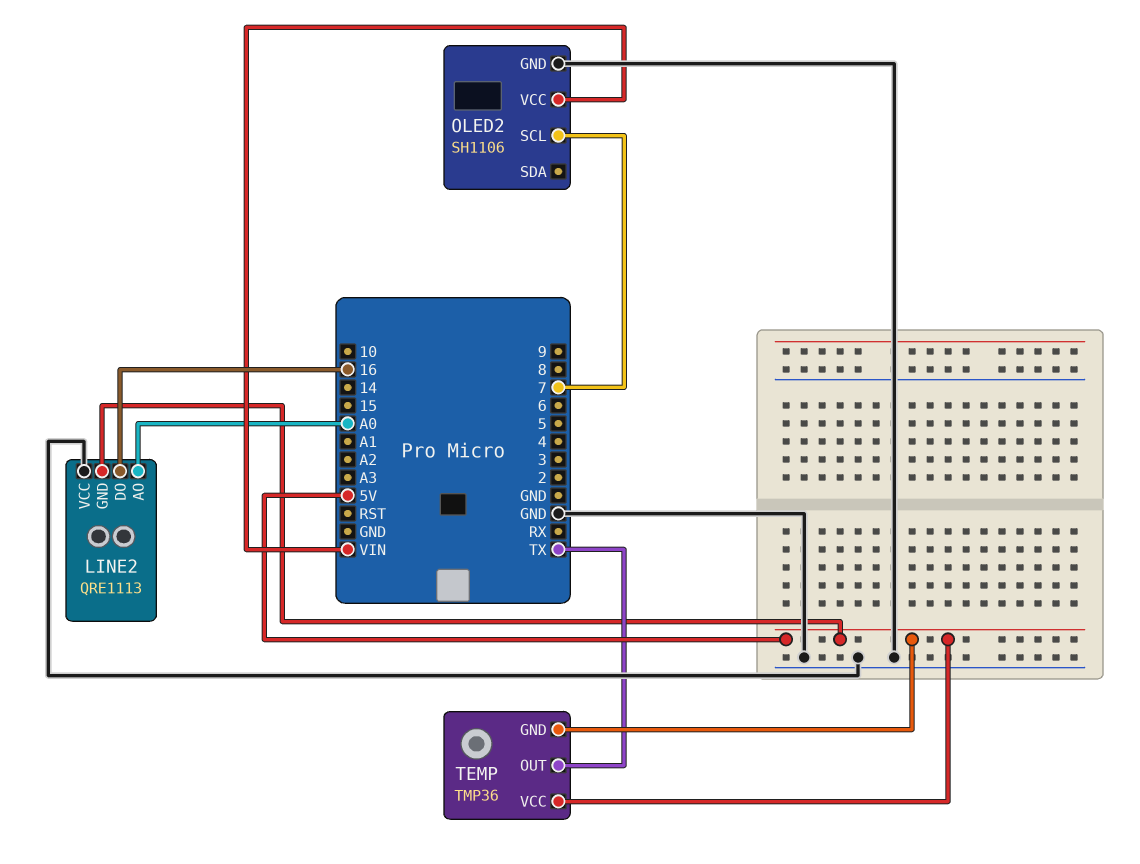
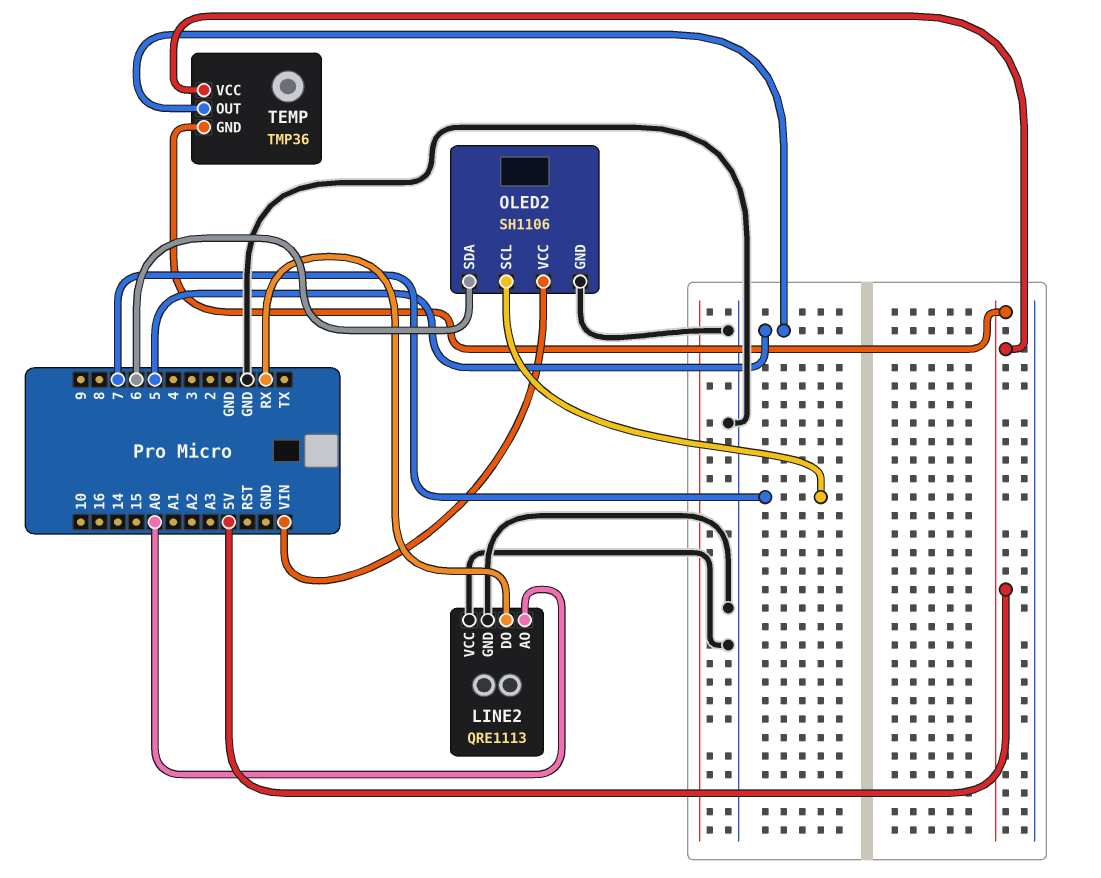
LINE2 pin DO: 16 -> RX
LINE2 pin GND: 5V -> GND
OLED2 pin SDA: none -> 6
TEMP pin OUT: TX -> 5

